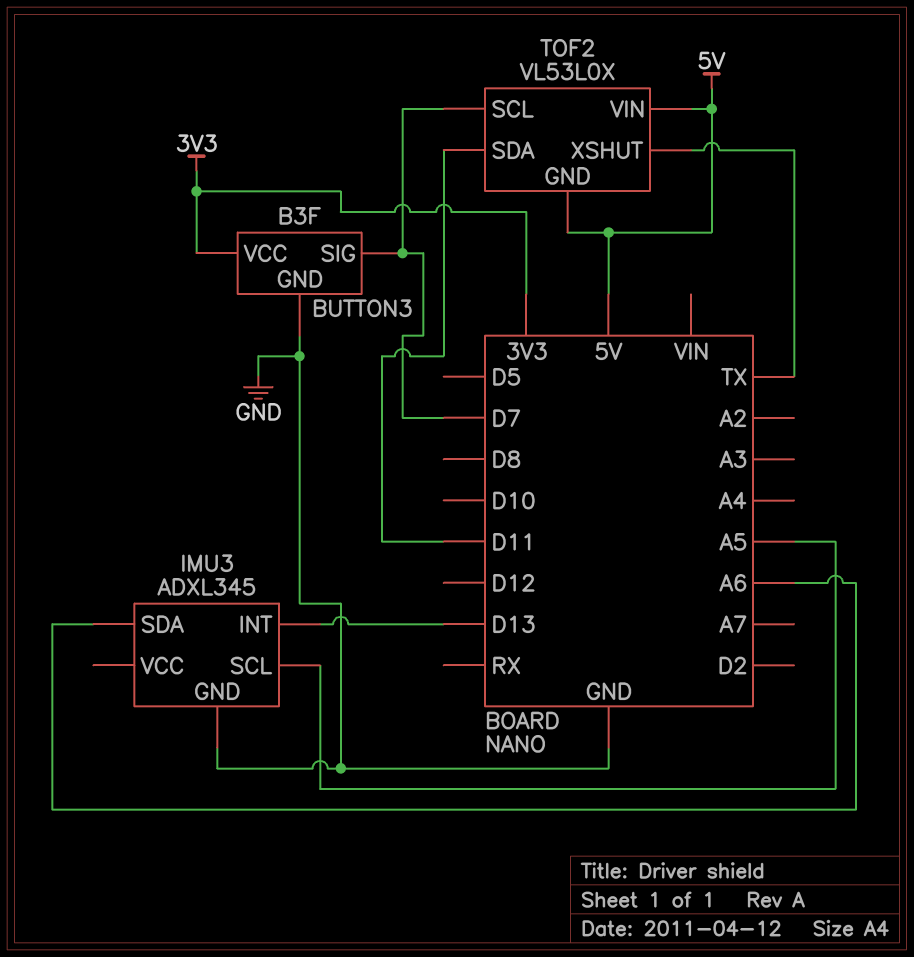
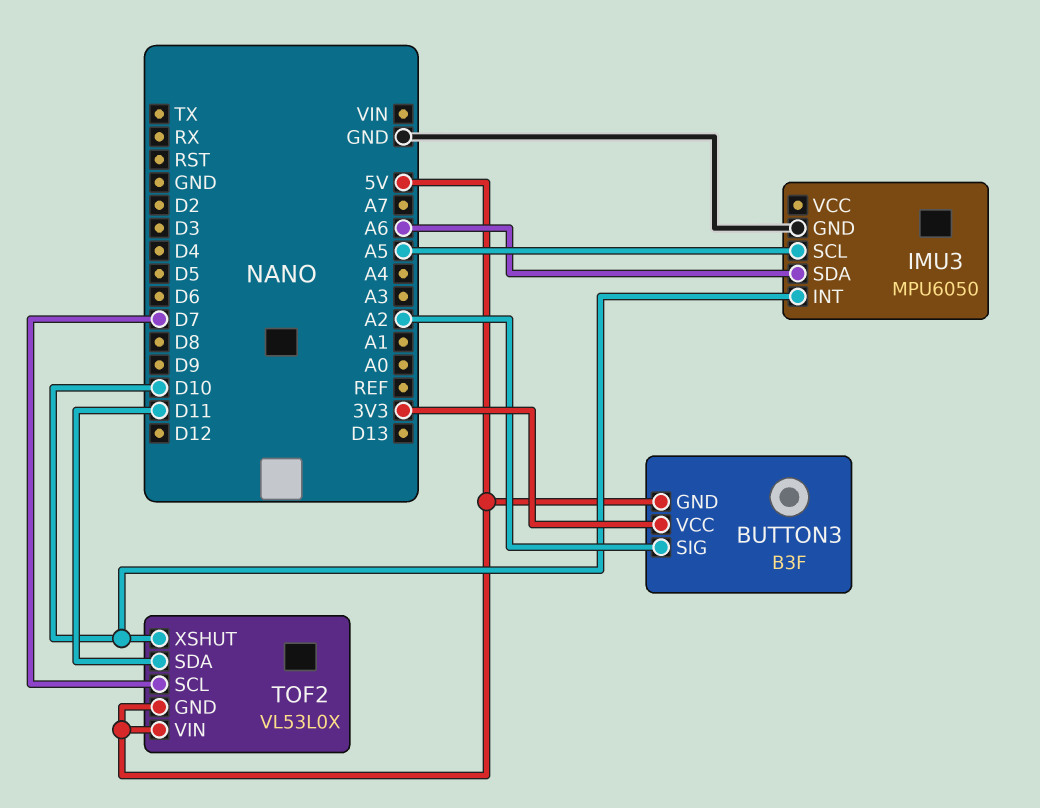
BUTTON3 pin GND: GND -> 5V
BUTTON3 pin SIG: D7 -> A2
IMU3: ADXL345 -> MPU6050
IMU3 pin INT: D13 -> D10
TOF2 pin XSHUT: TX -> D10

